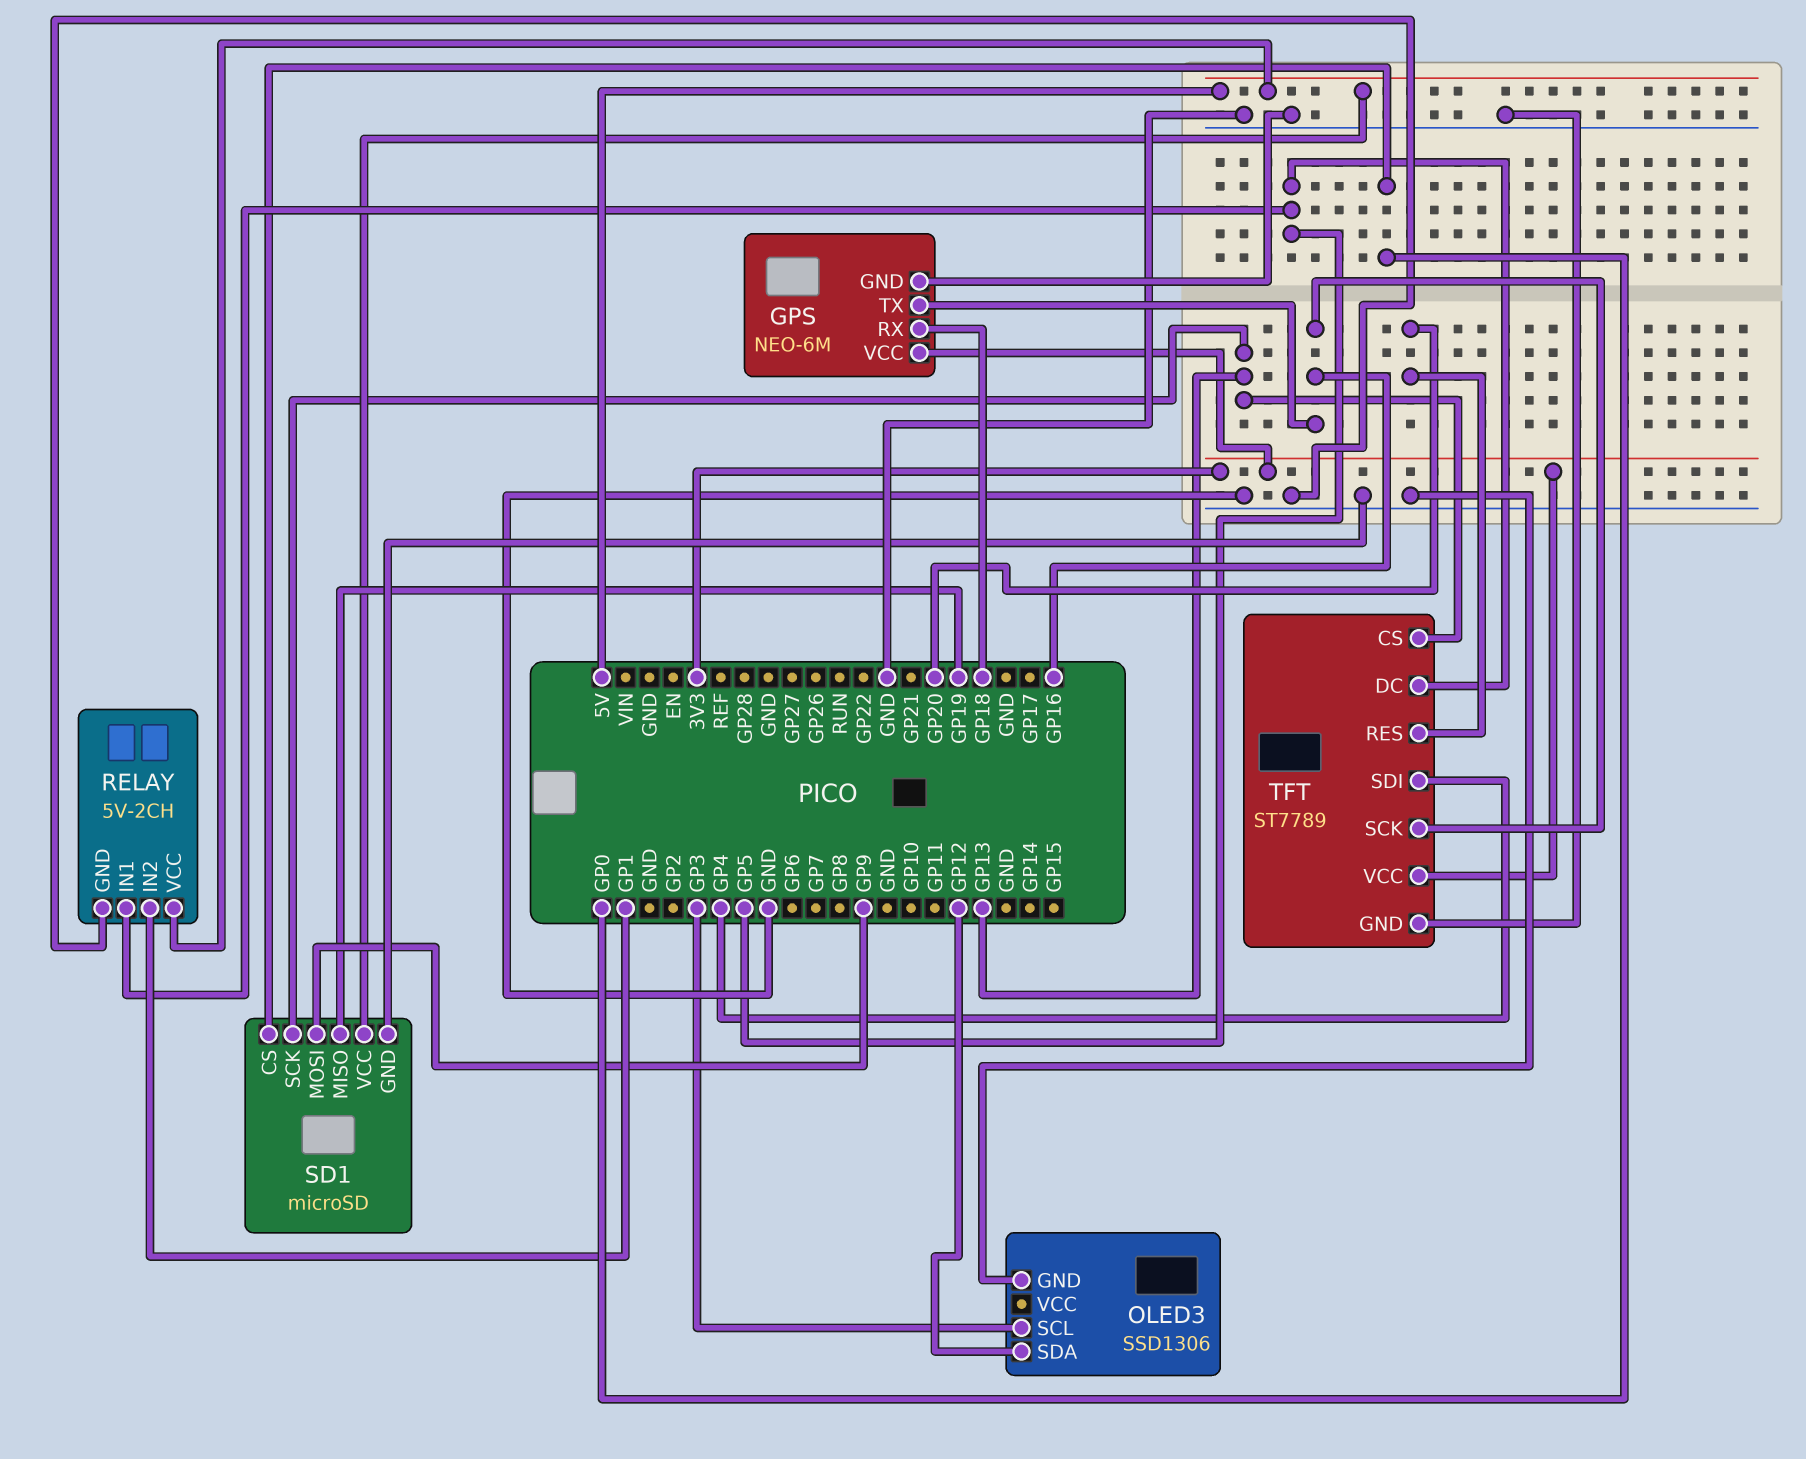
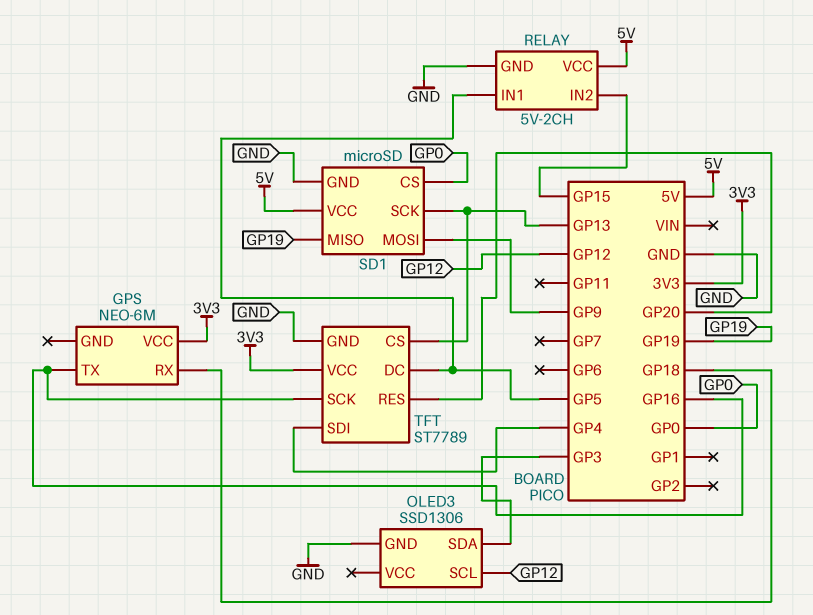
GPS pin GND: GND -> none
OLED3 pin SCL: GP3 -> GP12
OLED3 pin SDA: GP12 -> GP3
RELAY pin IN2: GP1 -> GP15

